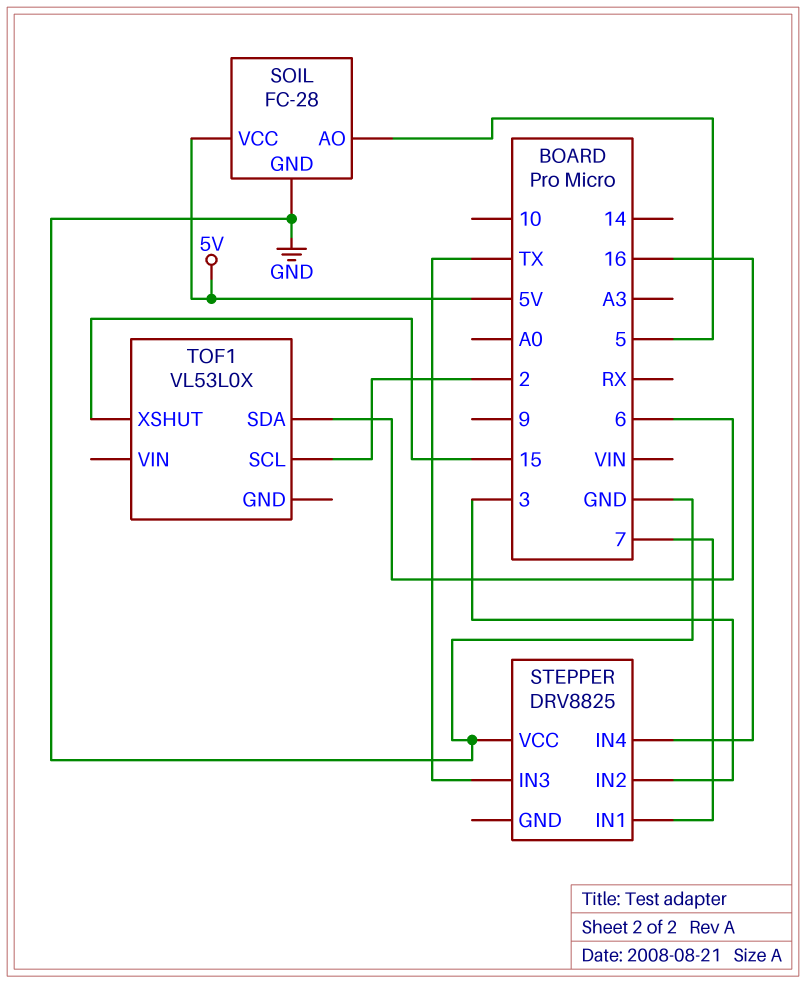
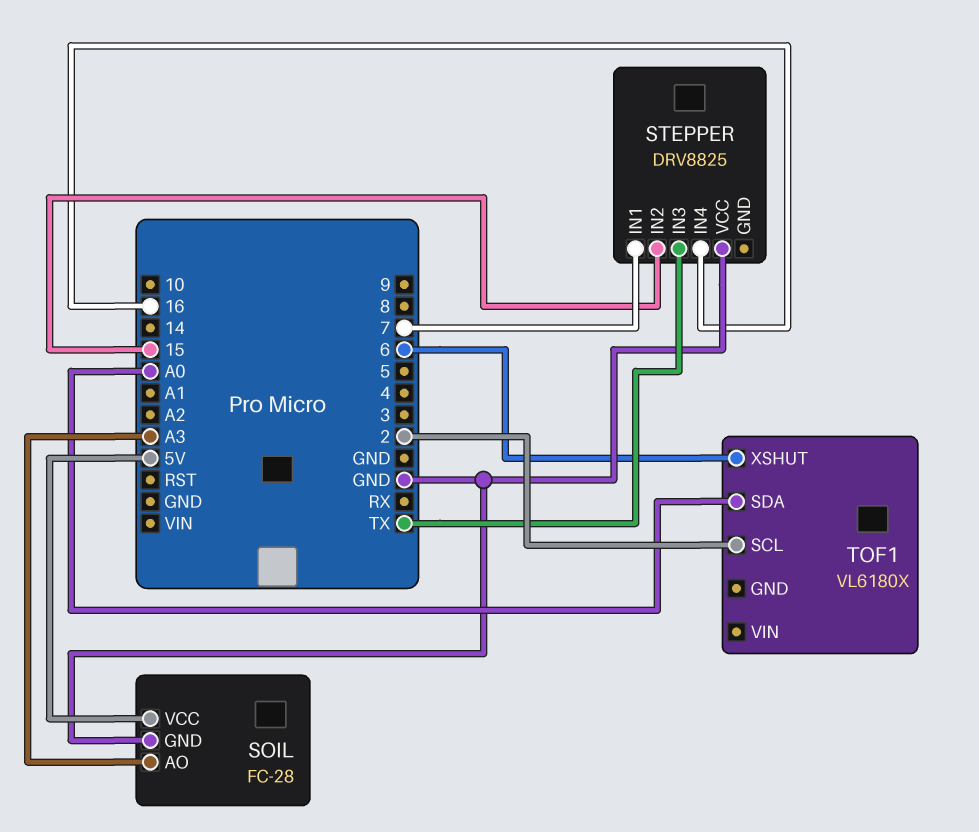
SOIL pin AO: 5 -> A3
STEPPER pin IN2: 3 -> 15
TOF1: VL53L0X -> VL6180X
TOF1 pin SDA: 6 -> A0
TOF1 pin XSHUT: 15 -> 6

